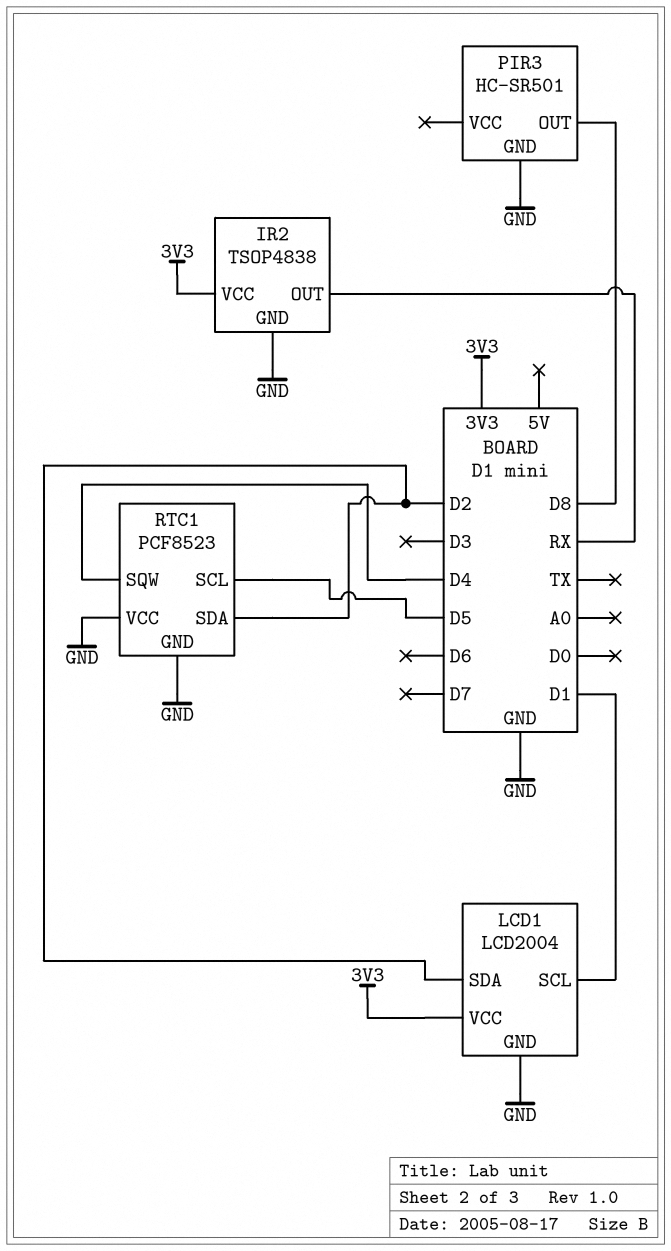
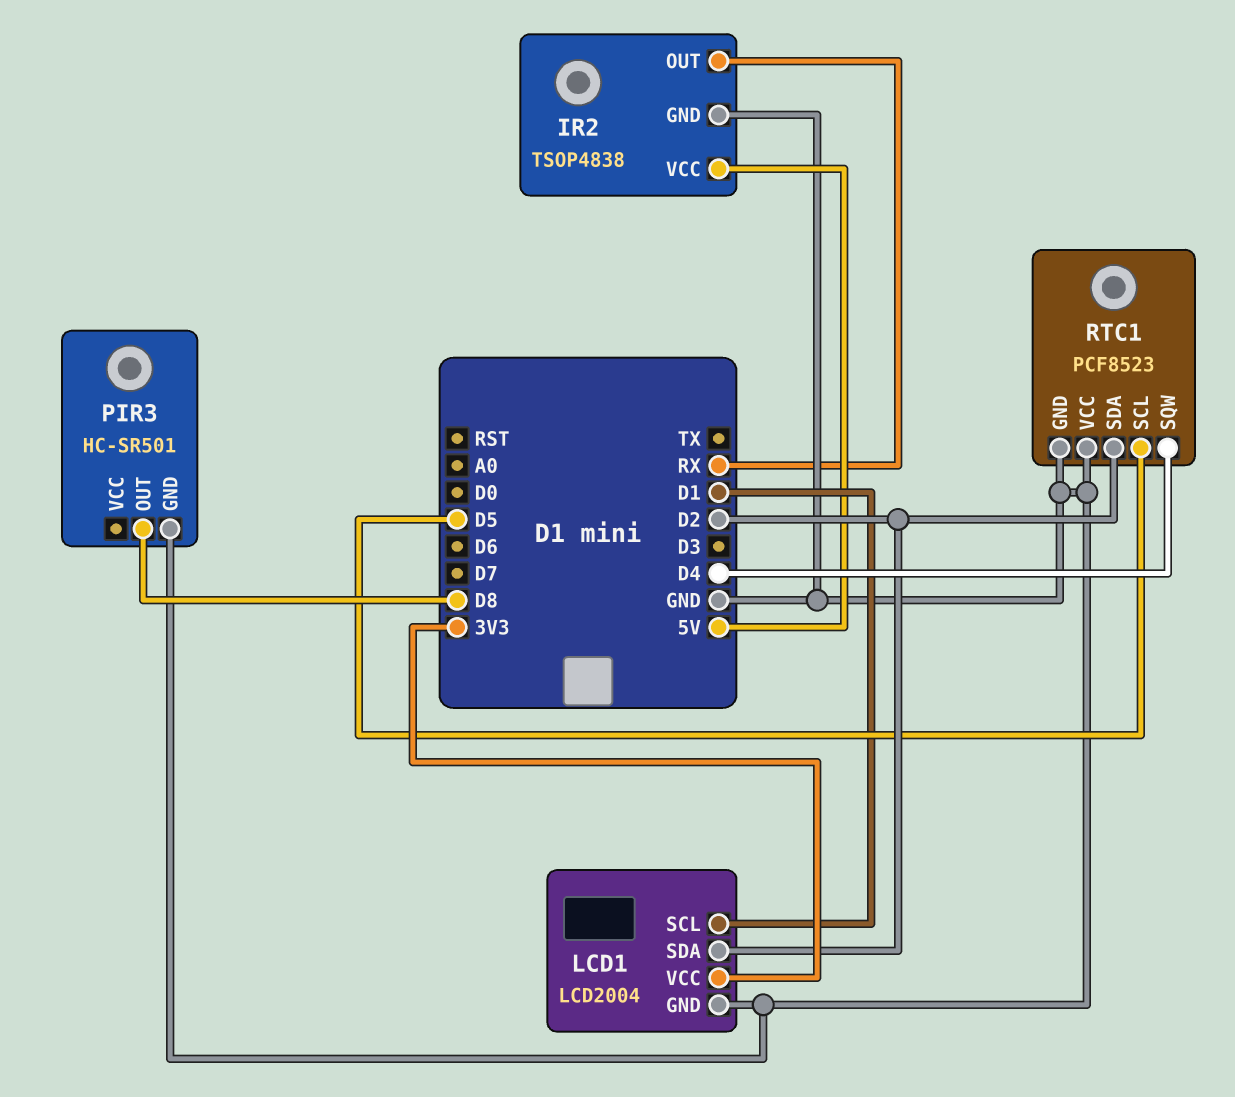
IR2 pin VCC: 3V3 -> 5V

